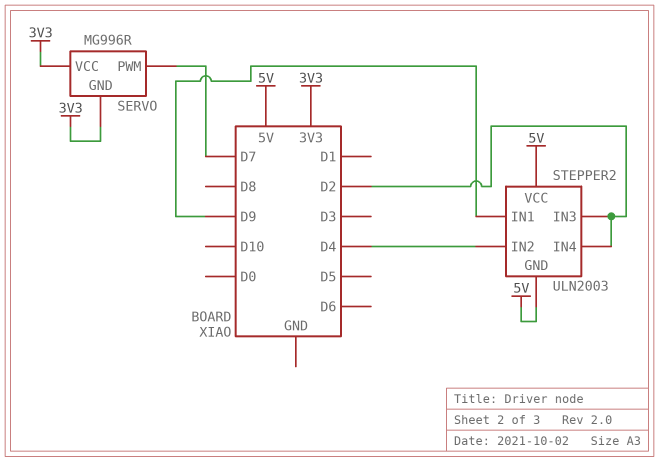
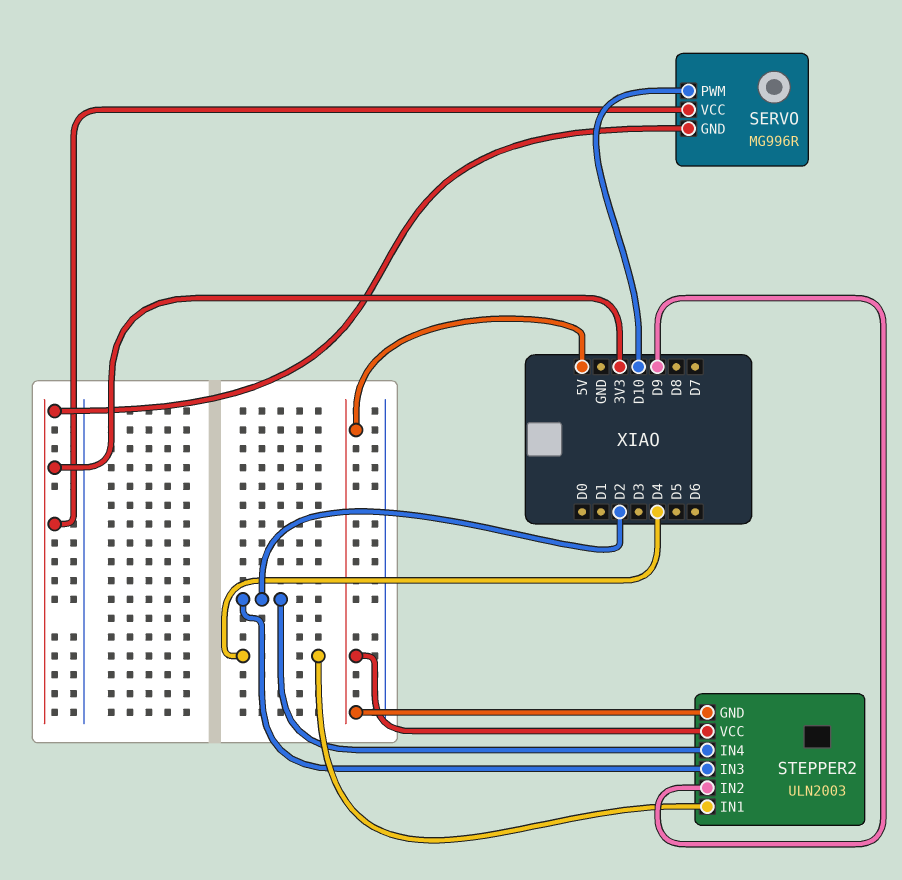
SERVO pin PWM: D7 -> D10
STEPPER2 pin IN1: D9 -> D4
STEPPER2 pin IN2: D4 -> D9

